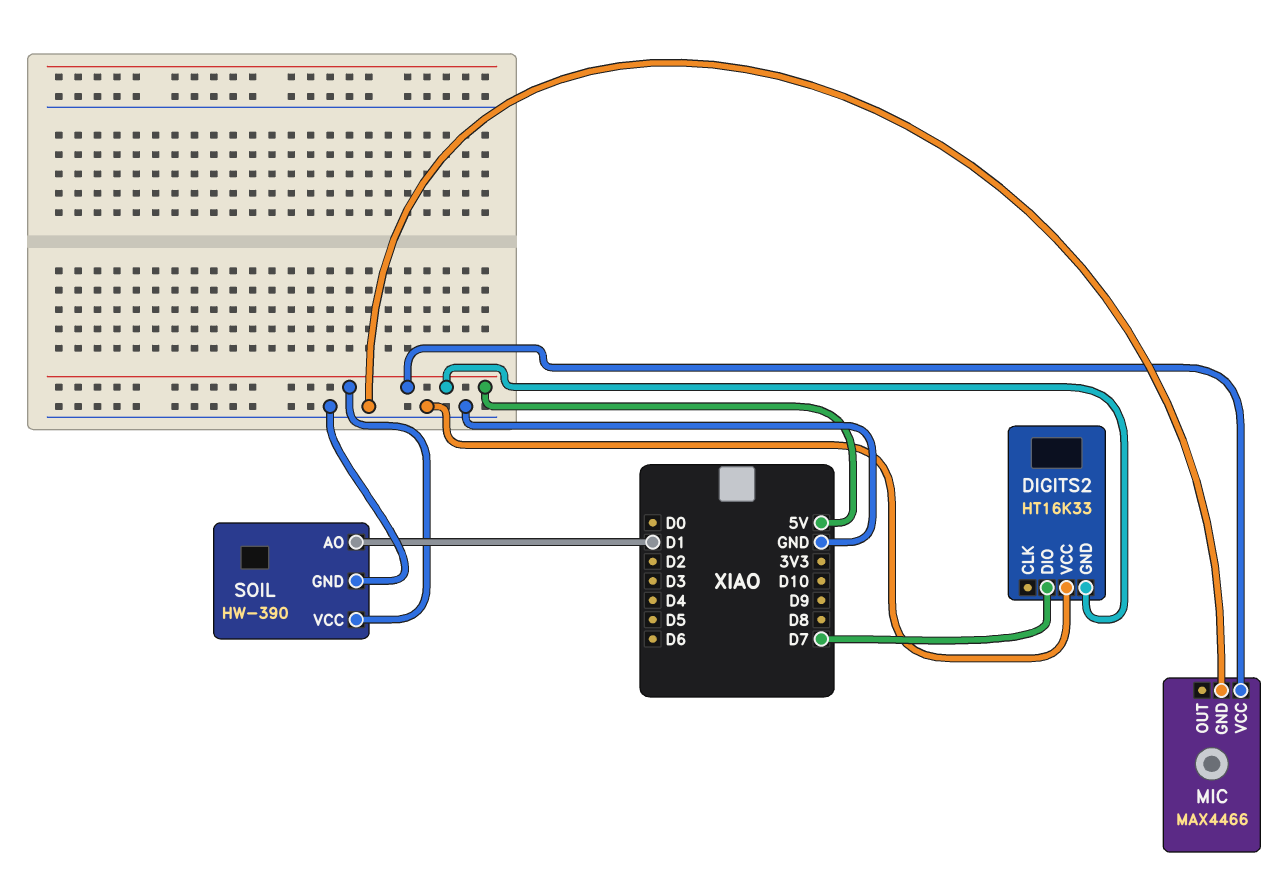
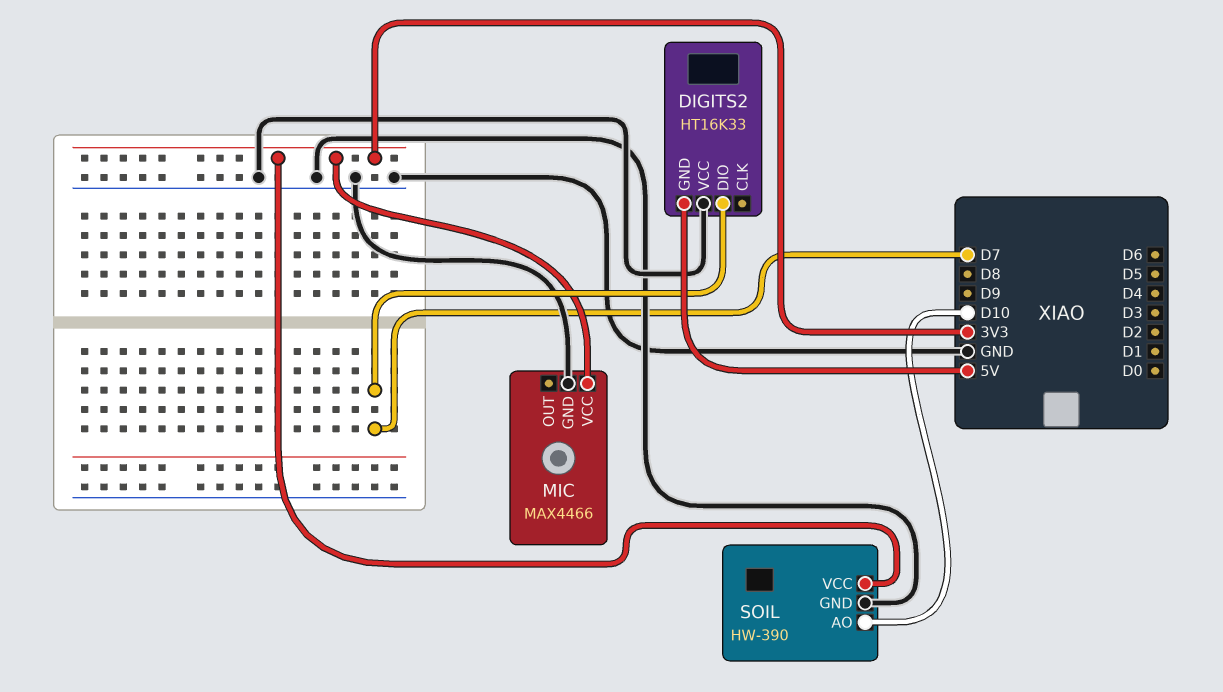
MIC pin VCC: 5V -> 3V3
SOIL pin AO: D1 -> D10
SOIL pin VCC: 5V -> 3V3

